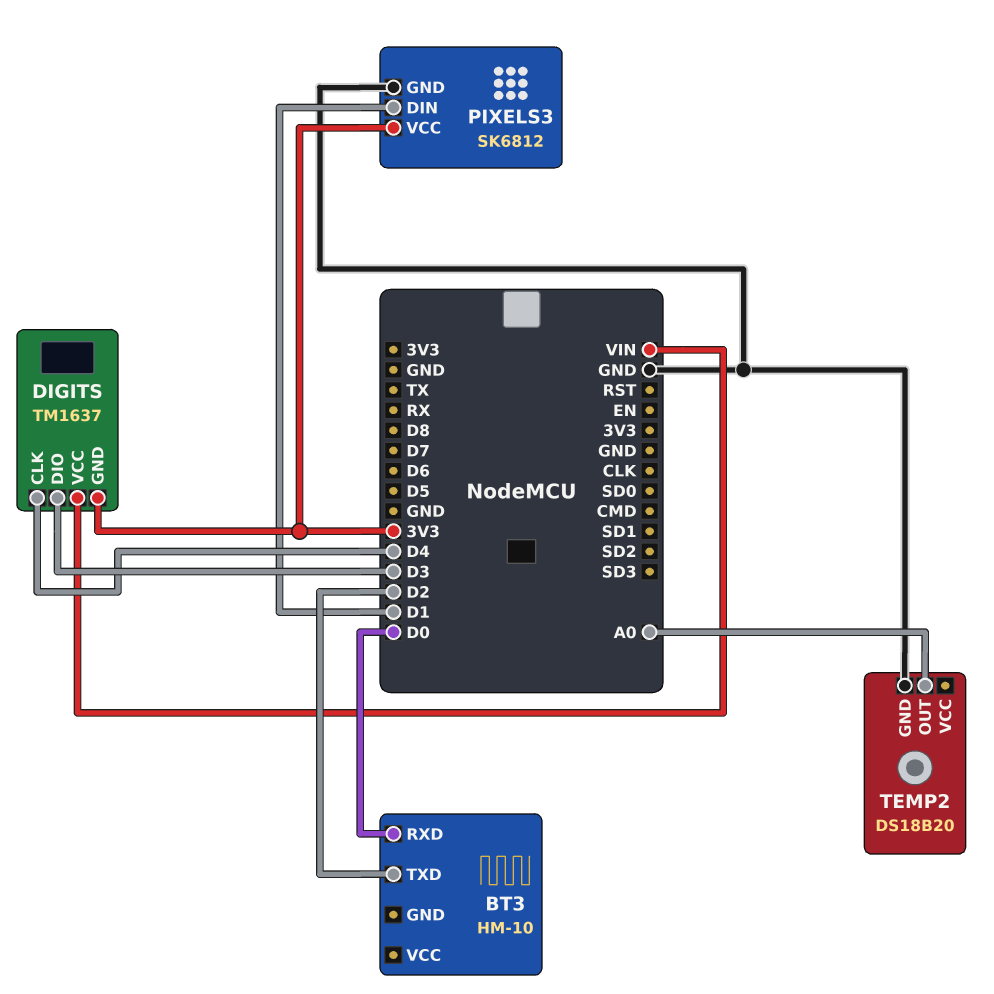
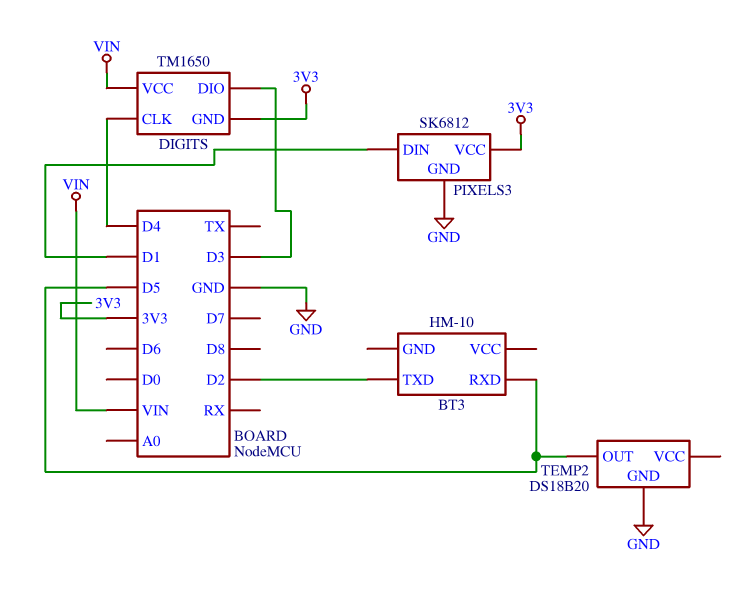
BT3 pin RXD: D0 -> D5
DIGITS: TM1637 -> TM1650
TEMP2 pin OUT: A0 -> D5

